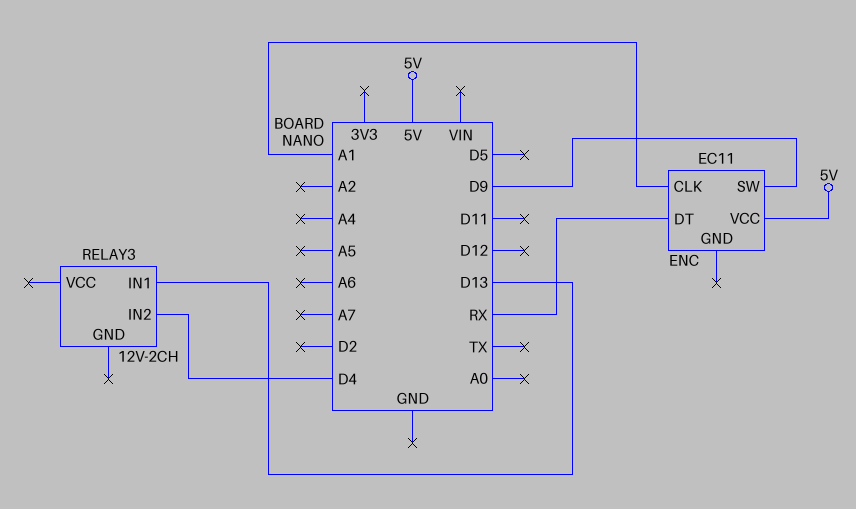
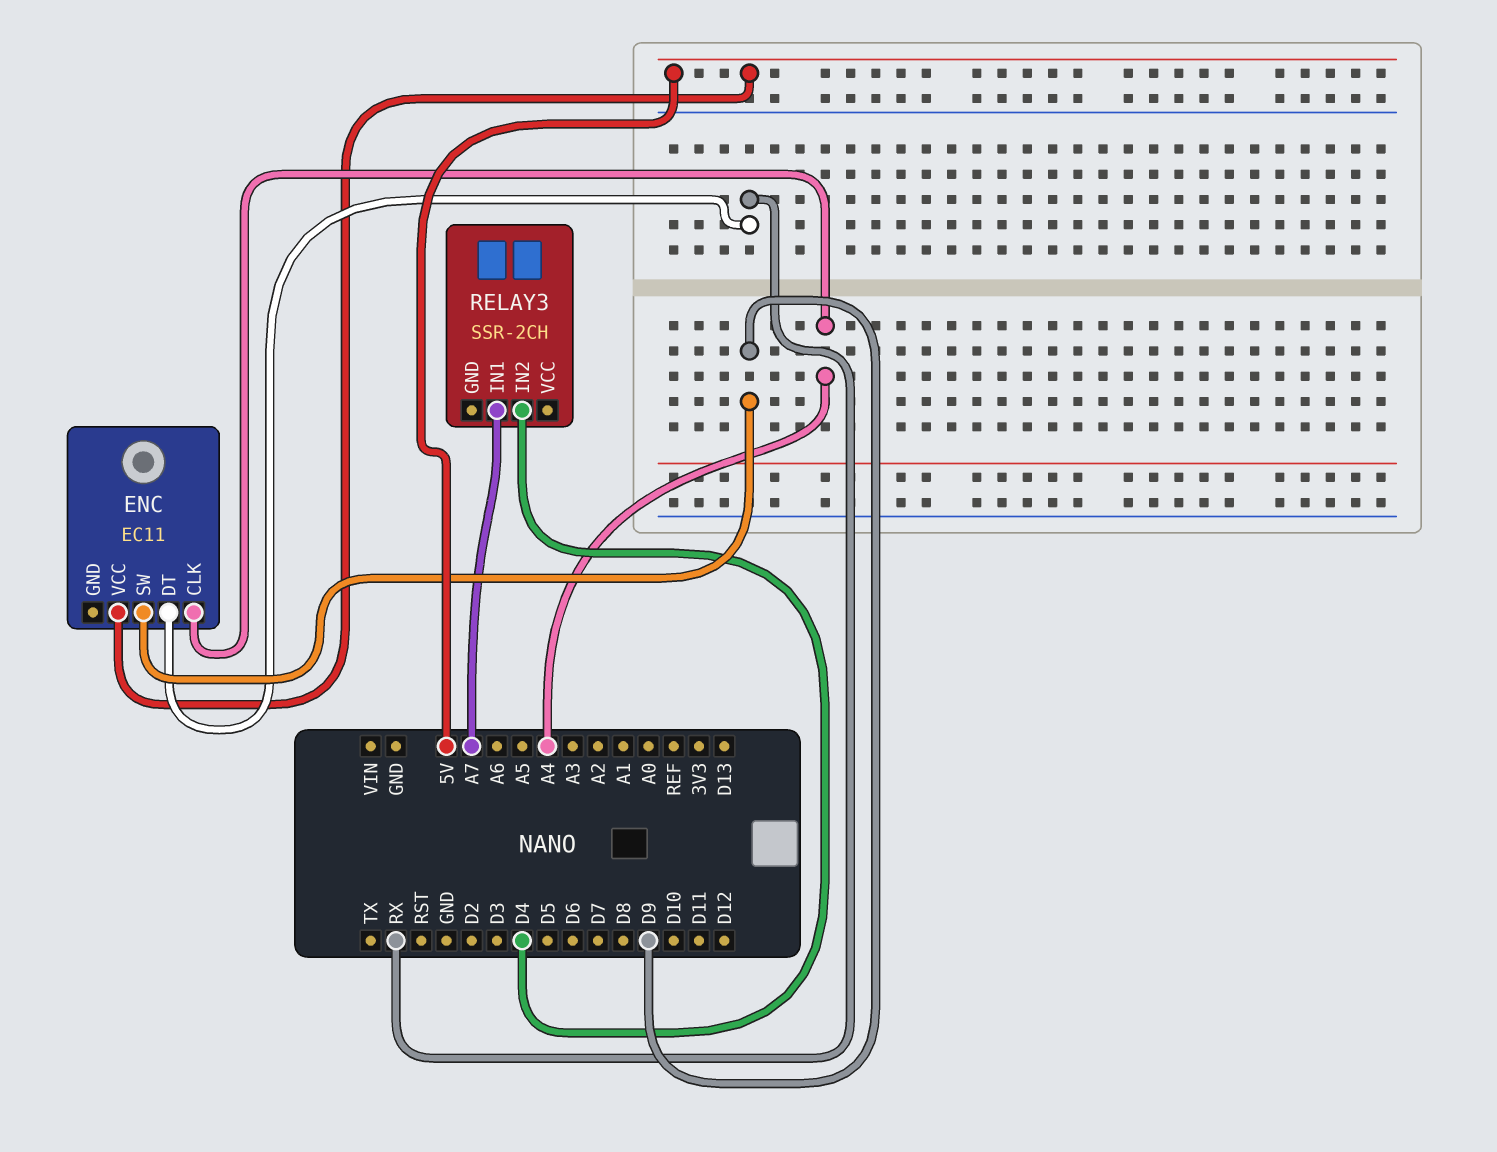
ENC pin CLK: A1 -> A4
RELAY3: 12V-2CH -> SSR-2CH
RELAY3 pin IN1: D13 -> A7

